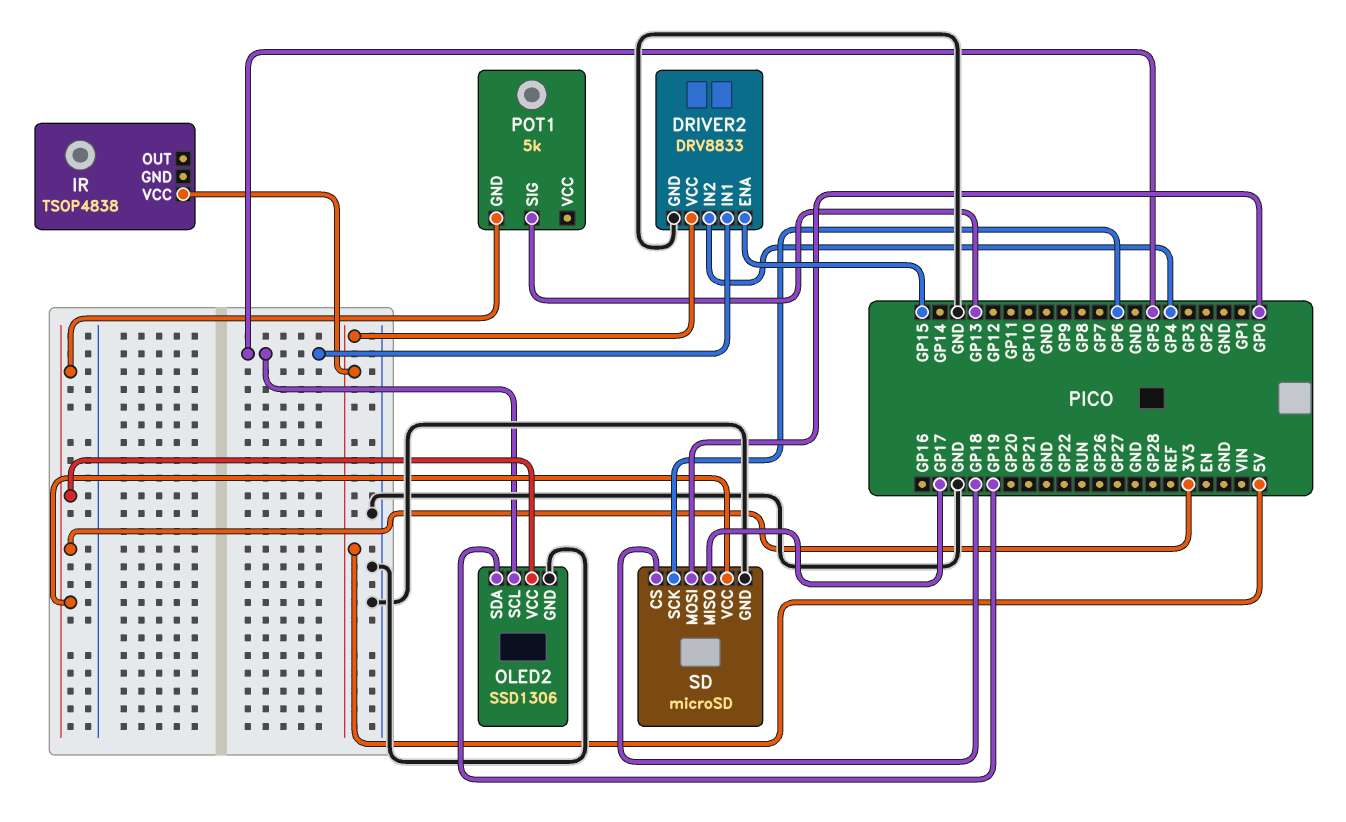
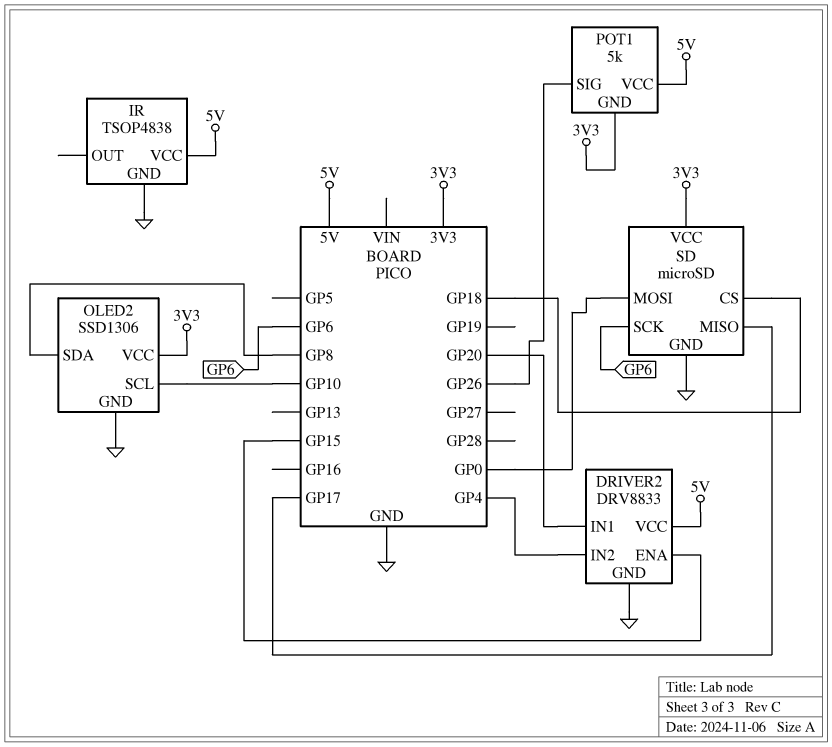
DRIVER2 pin IN1: GP5 -> GP20
IR pin GND: none -> GND
OLED2 pin SCL: GP5 -> GP10
OLED2 pin SDA: GP19 -> GP8
POT1 pin SIG: GP13 -> GP26
POT1 pin VCC: none -> 5V

